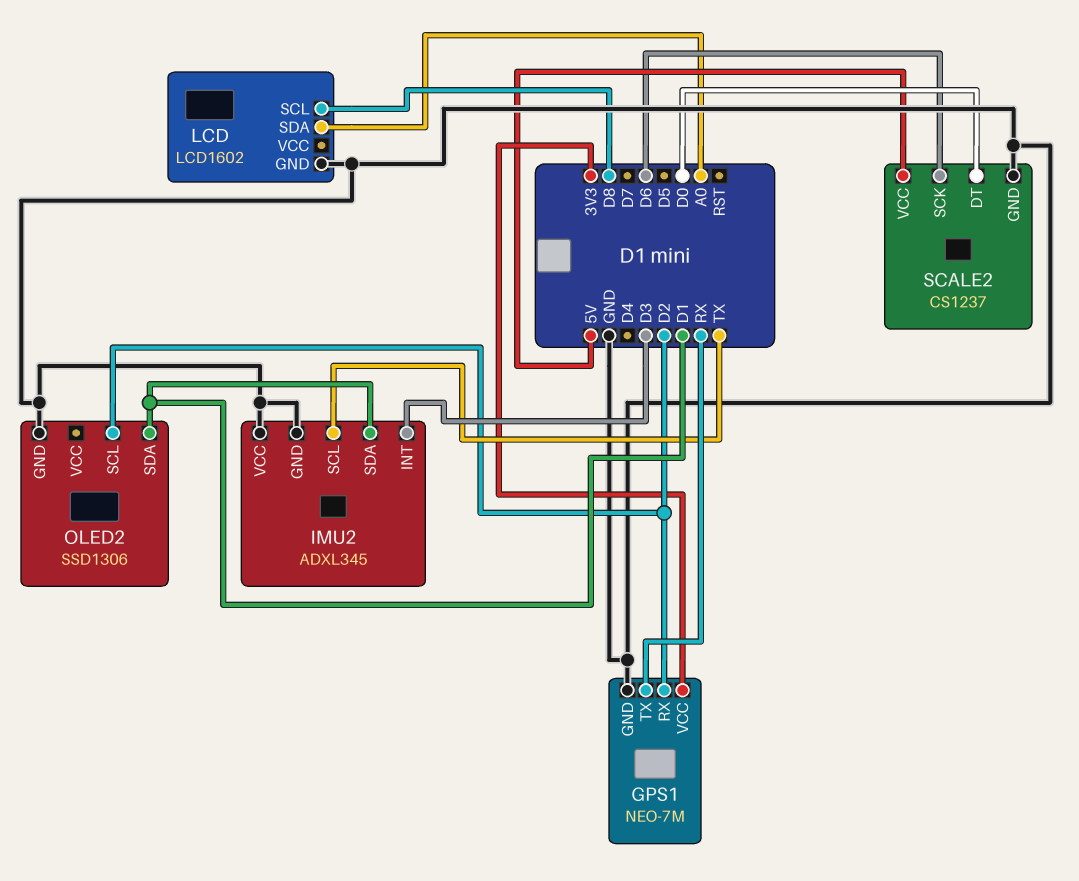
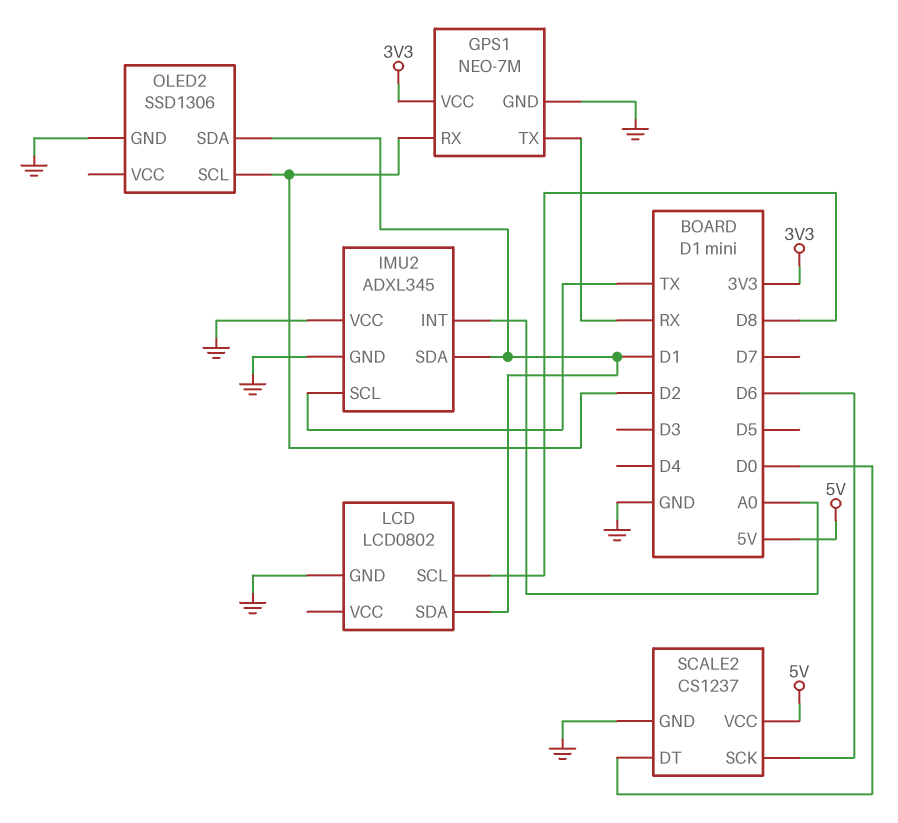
IMU2 pin INT: D3 -> A0
LCD: LCD1602 -> LCD0802
LCD pin SDA: A0 -> D1

